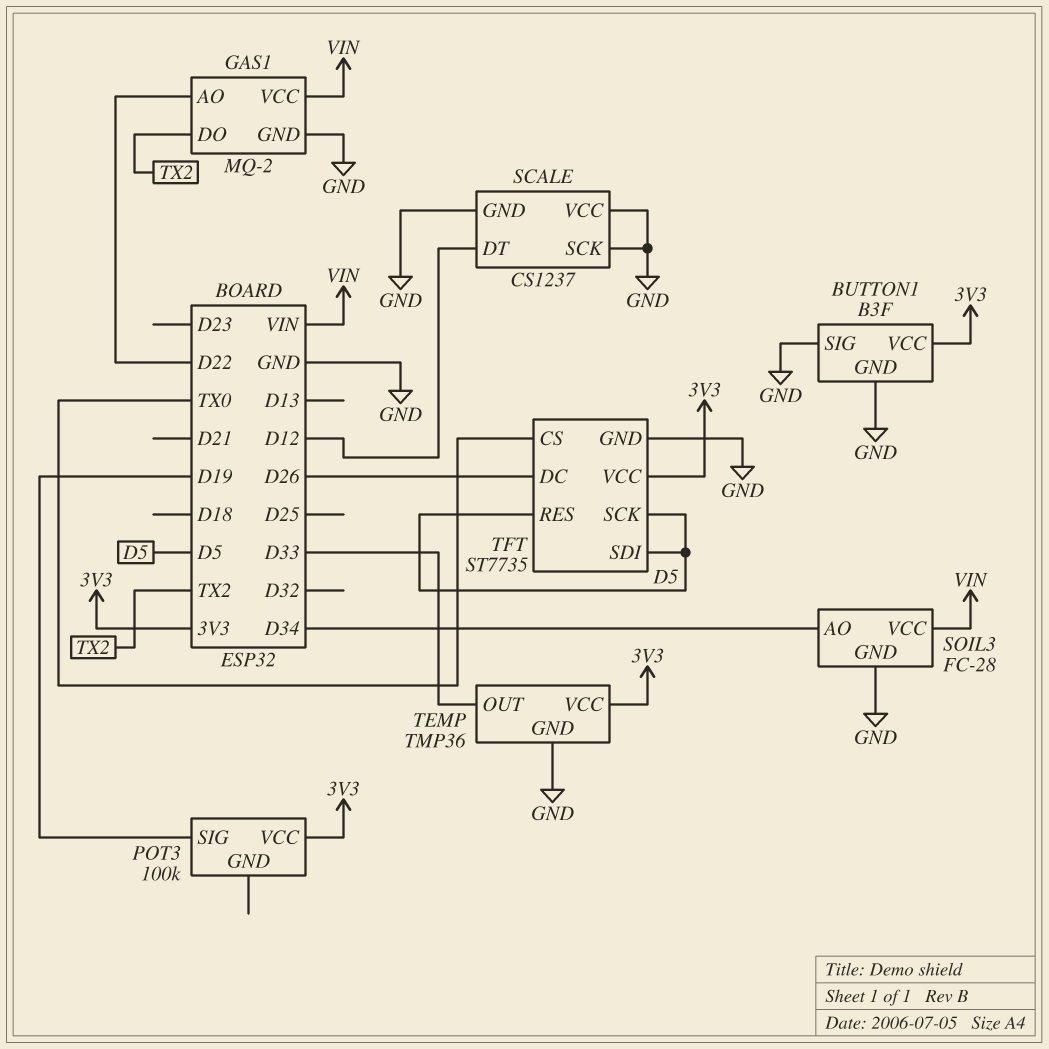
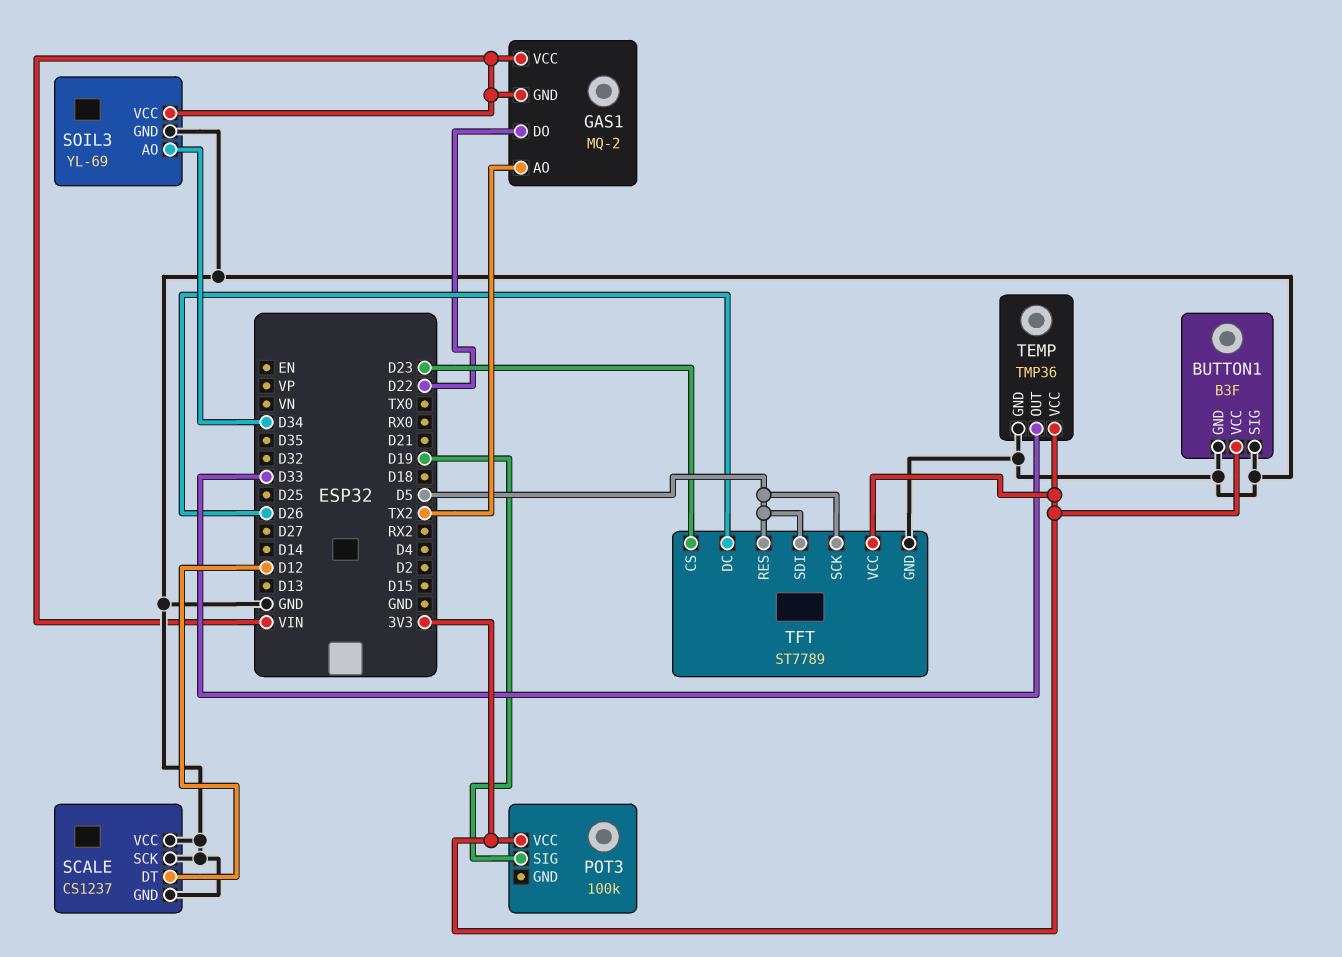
GAS1 pin AO: D22 -> TX2
GAS1 pin DO: TX2 -> D22
GAS1 pin GND: GND -> VIN
SOIL3: FC-28 -> YL-69
TFT: ST7735 -> ST7789
TFT pin CS: TX0 -> D23

